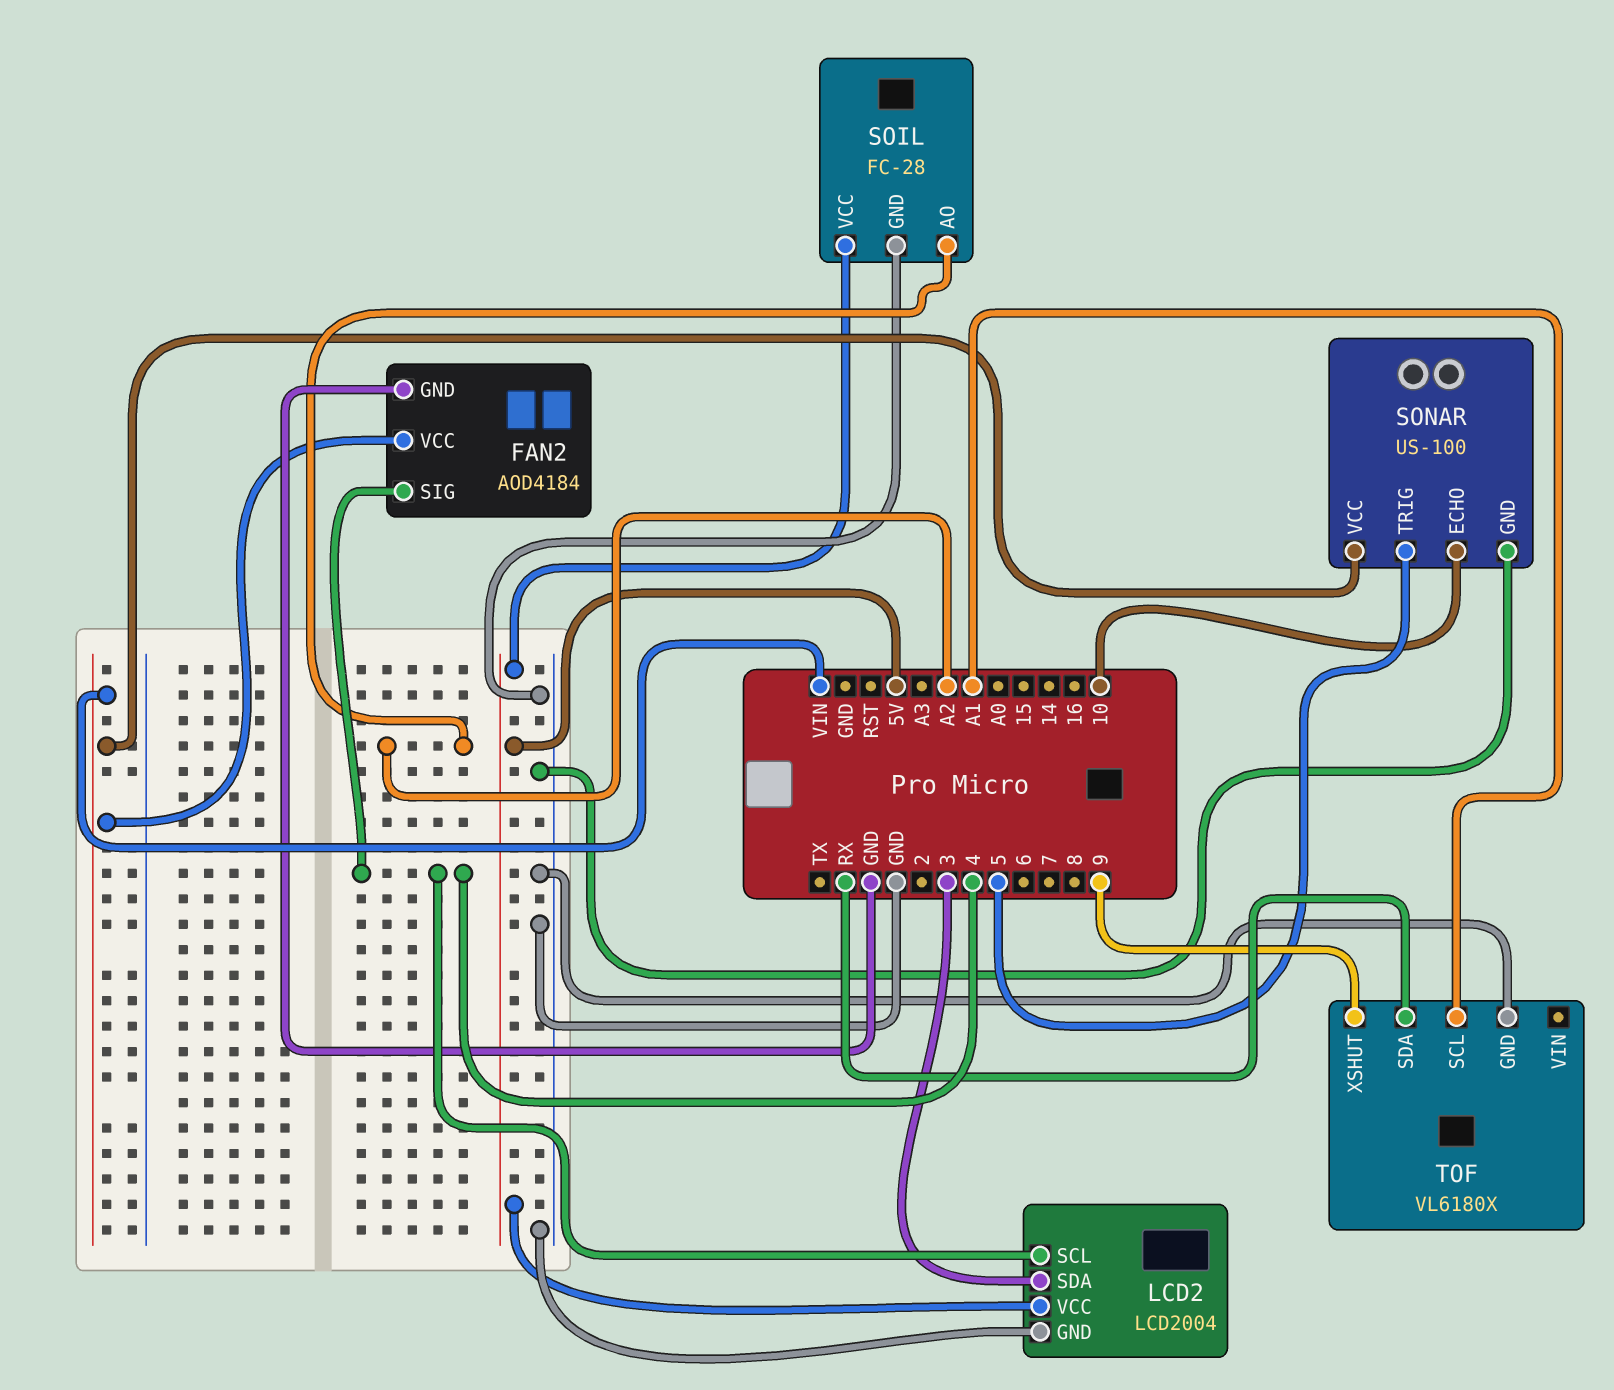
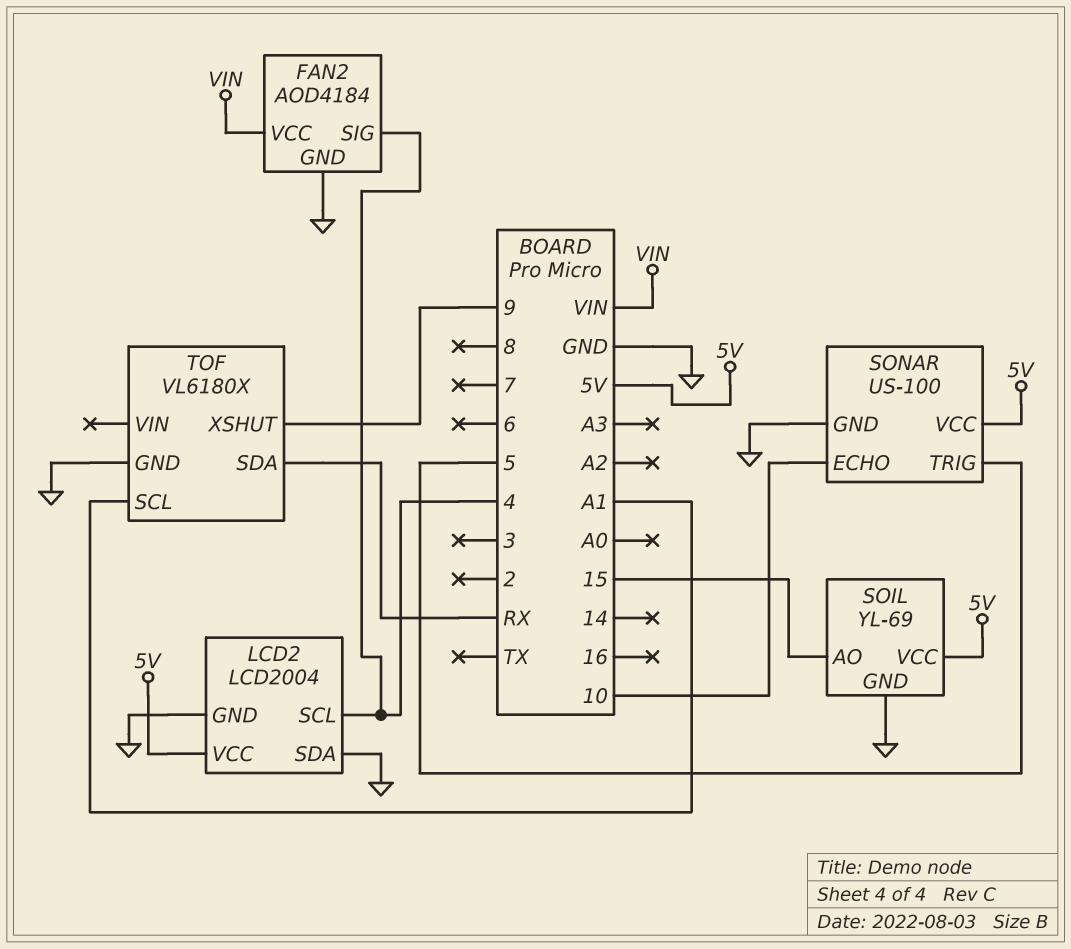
LCD2 pin SDA: 3 -> GND
SOIL: FC-28 -> YL-69
SOIL pin AO: A2 -> 15
SONAR pin VCC: VIN -> 5V

